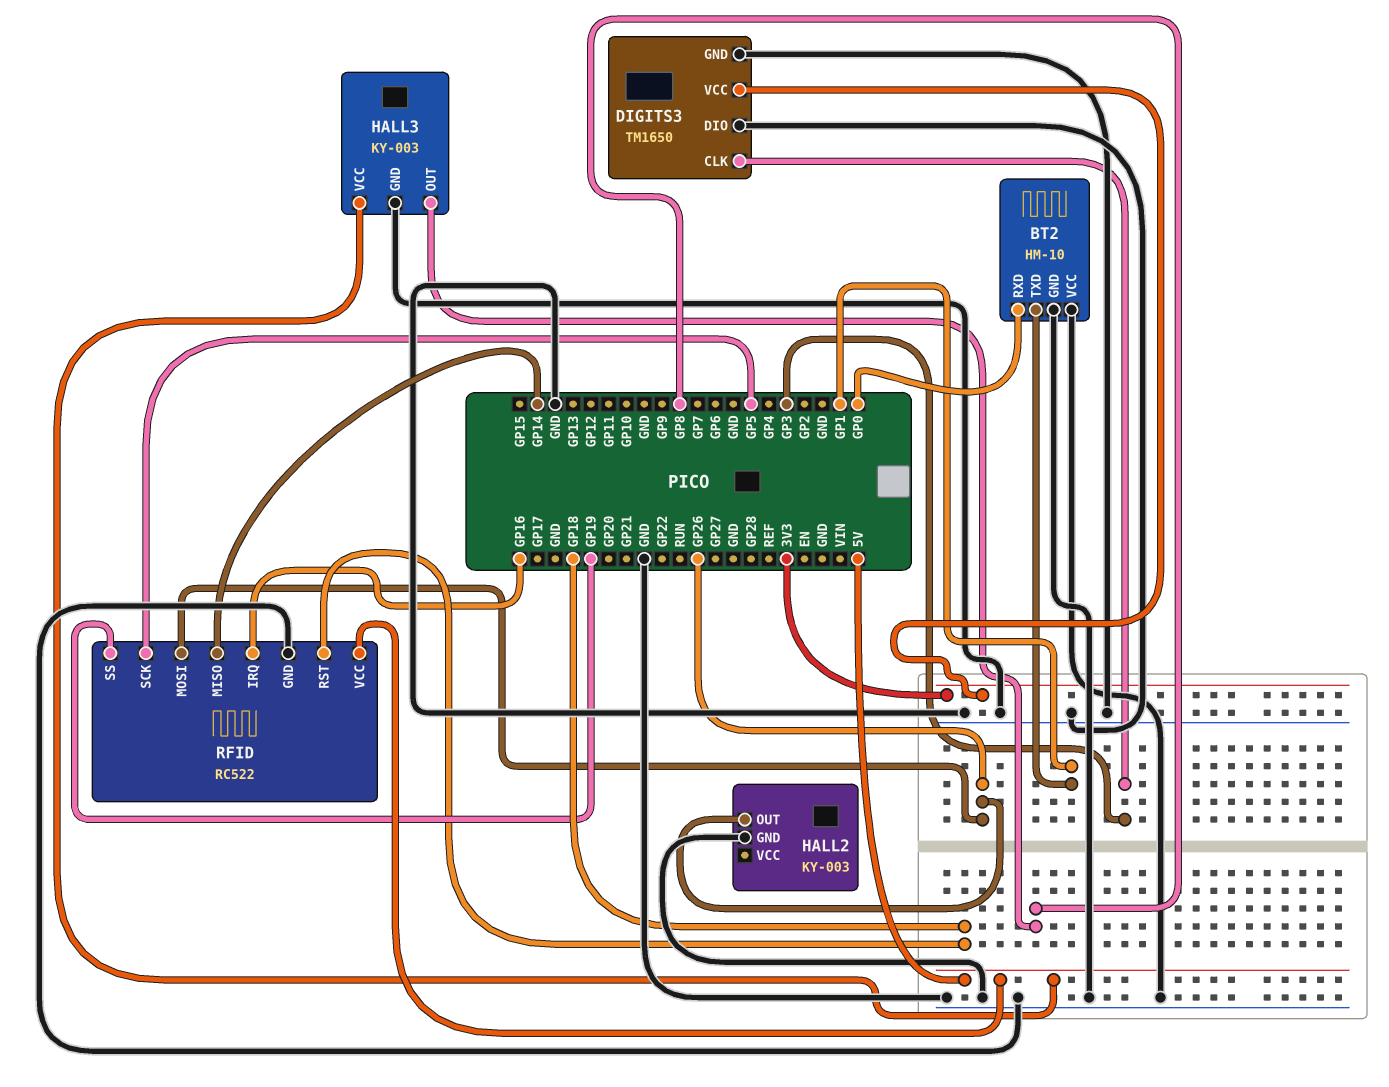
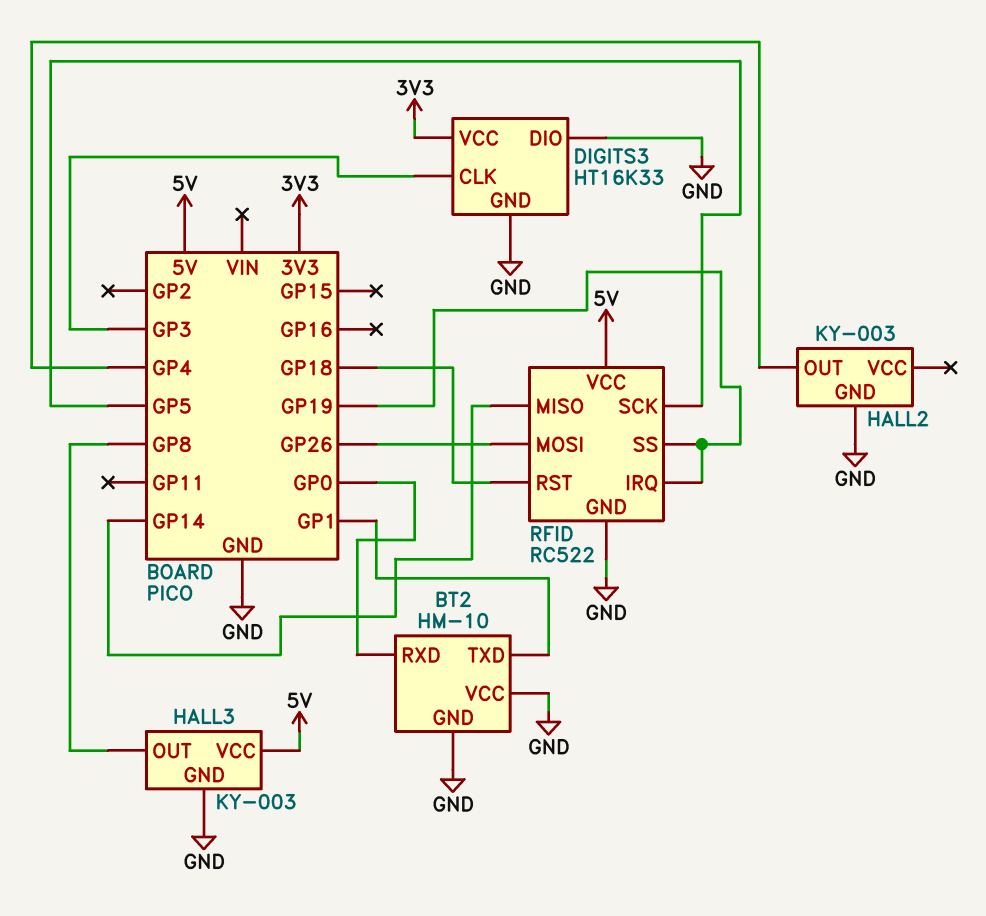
DIGITS3: TM1650 -> HT16K33
HALL2 pin OUT: GP26 -> GP4
RFID pin IRQ: GP16 -> GP19

